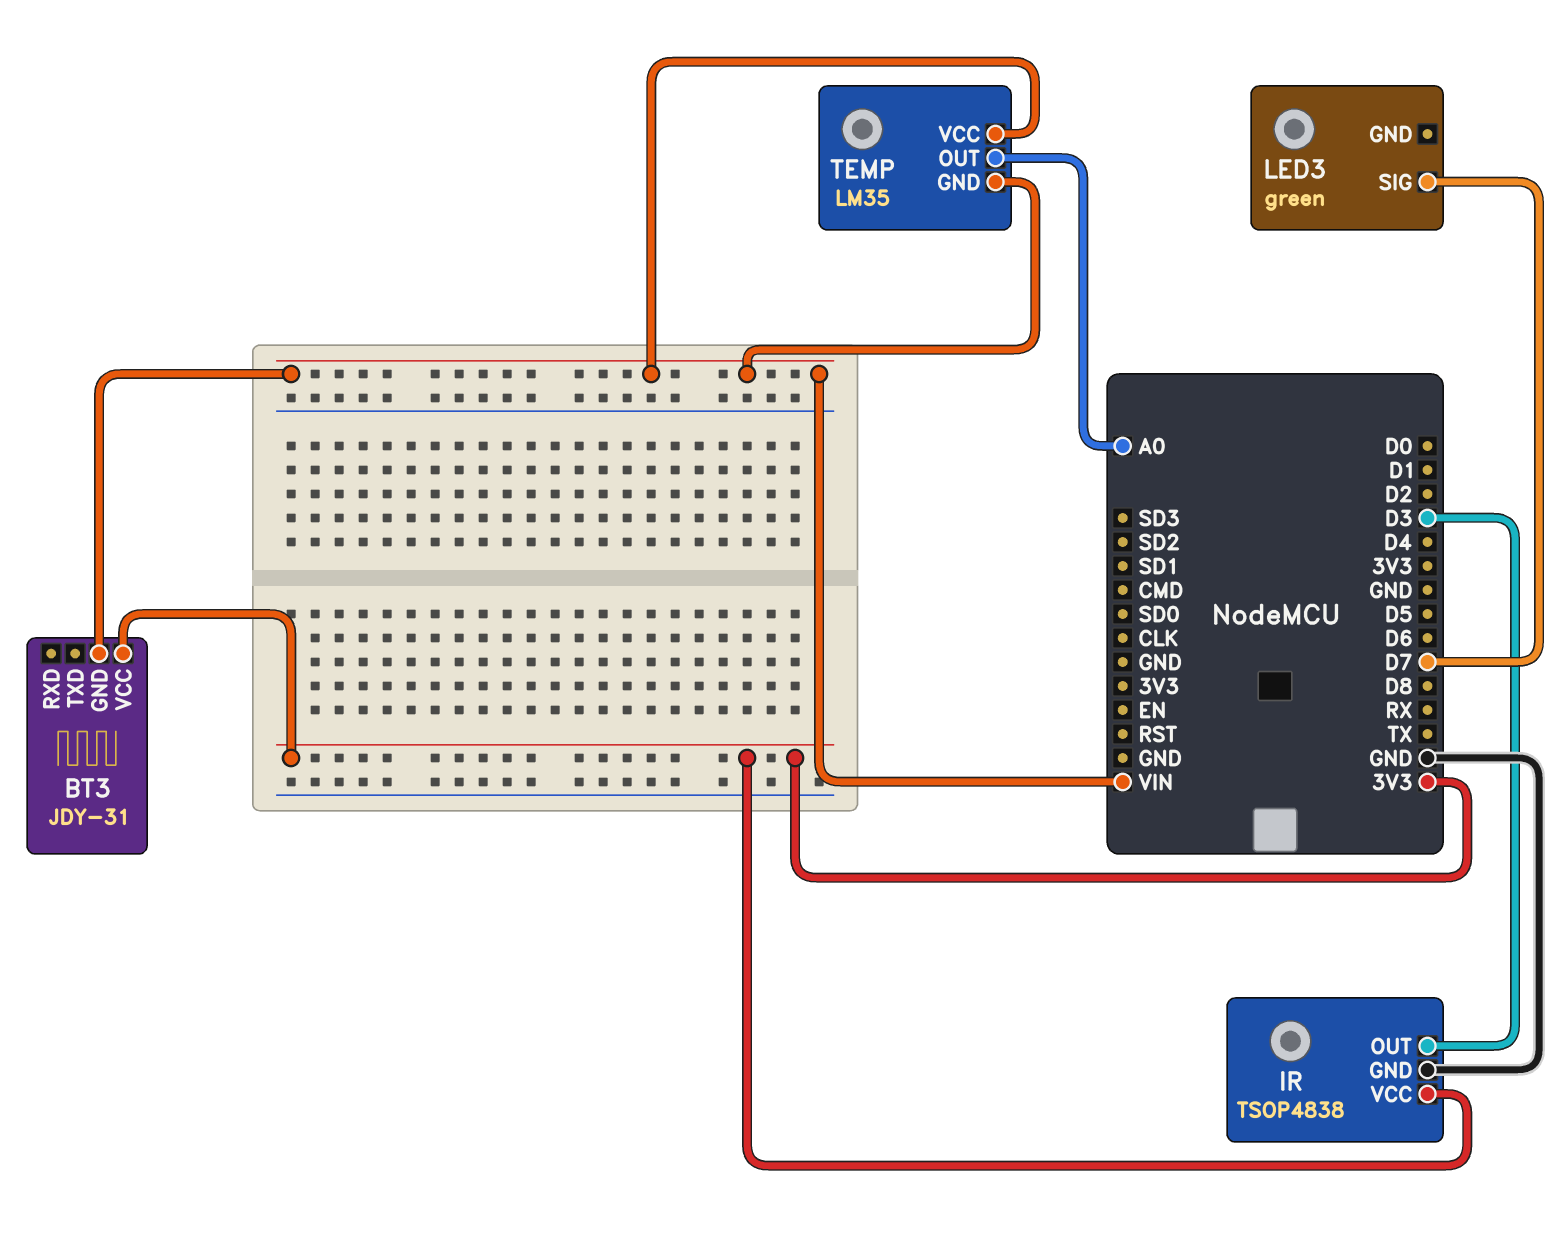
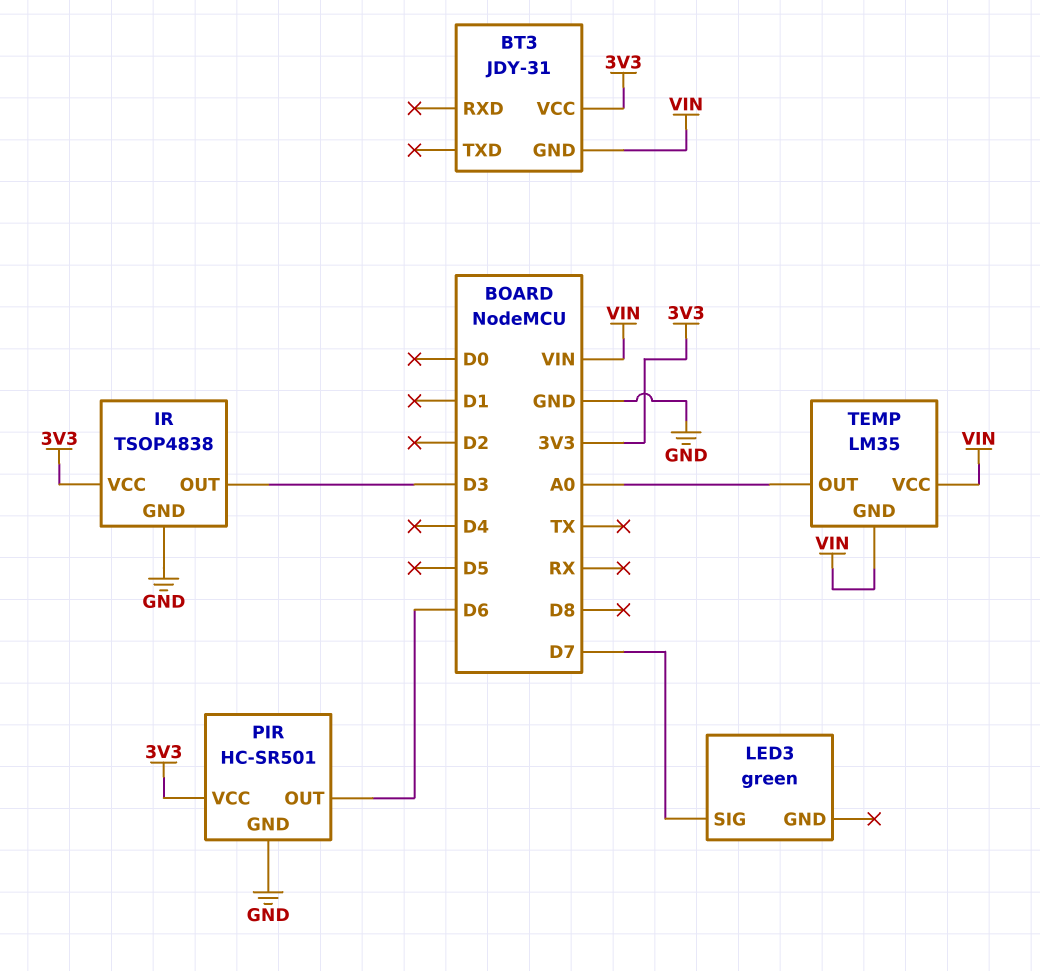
PIR: none -> HC-SR501
PIR pin GND: none -> GND
PIR pin OUT: none -> D6
PIR pin VCC: none -> 3V3

